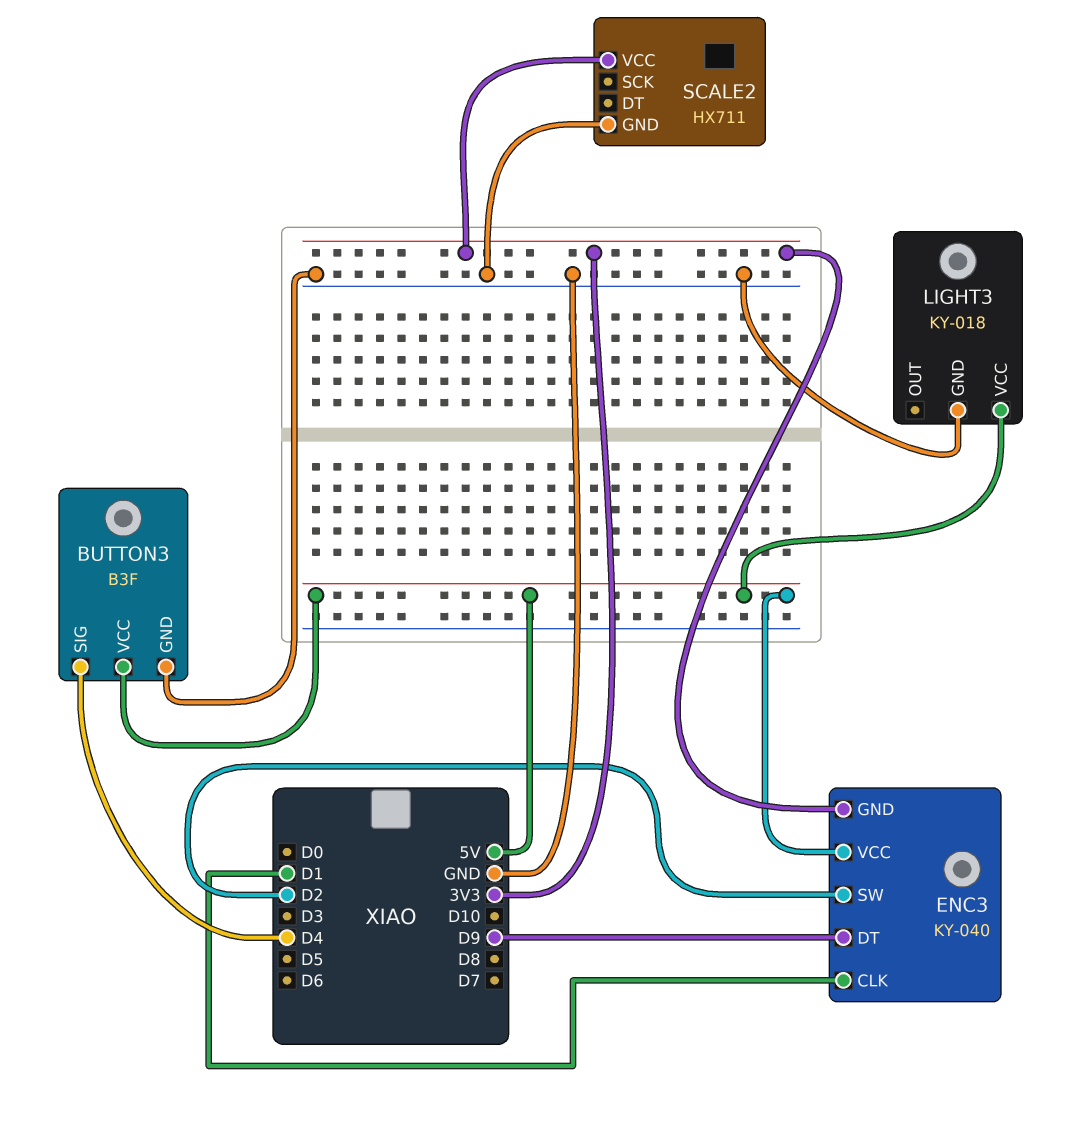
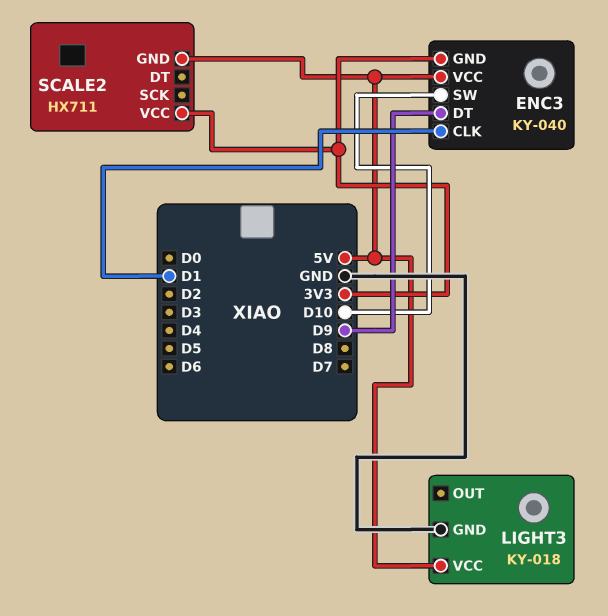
BUTTON3: B3F -> none
BUTTON3 pin GND: GND -> none
BUTTON3 pin SIG: D4 -> none
BUTTON3 pin VCC: 5V -> none
ENC3 pin SW: D2 -> D10
SCALE2 pin GND: GND -> 5V

